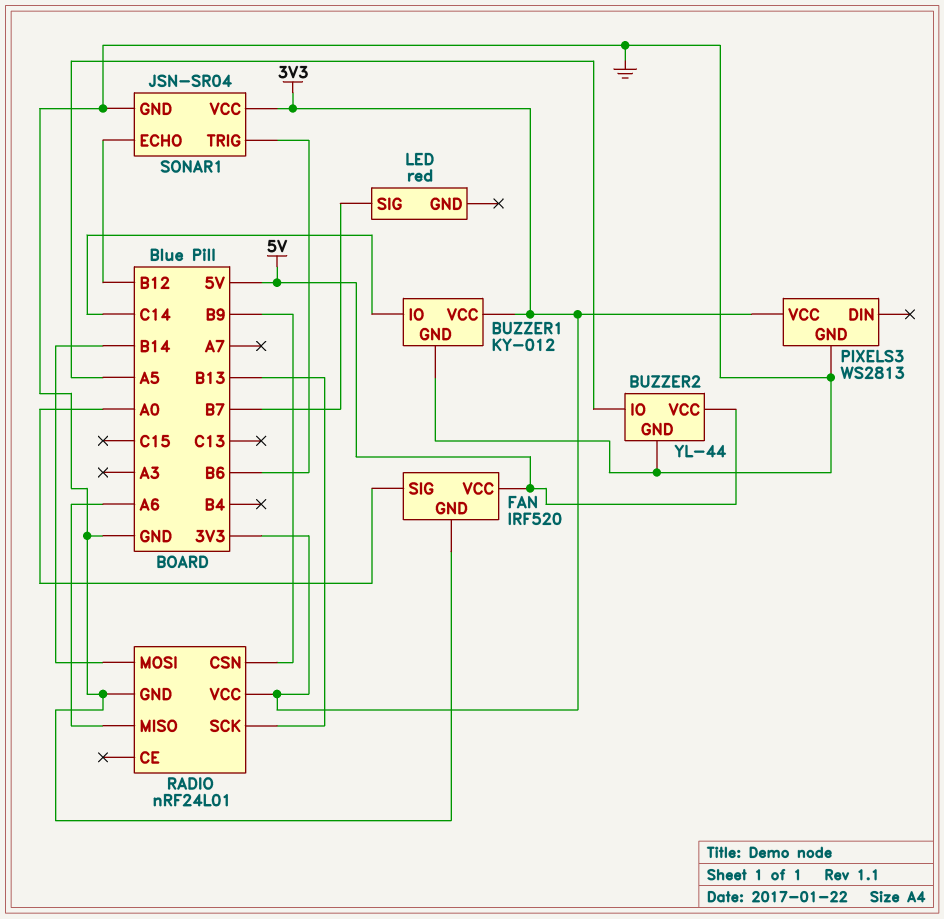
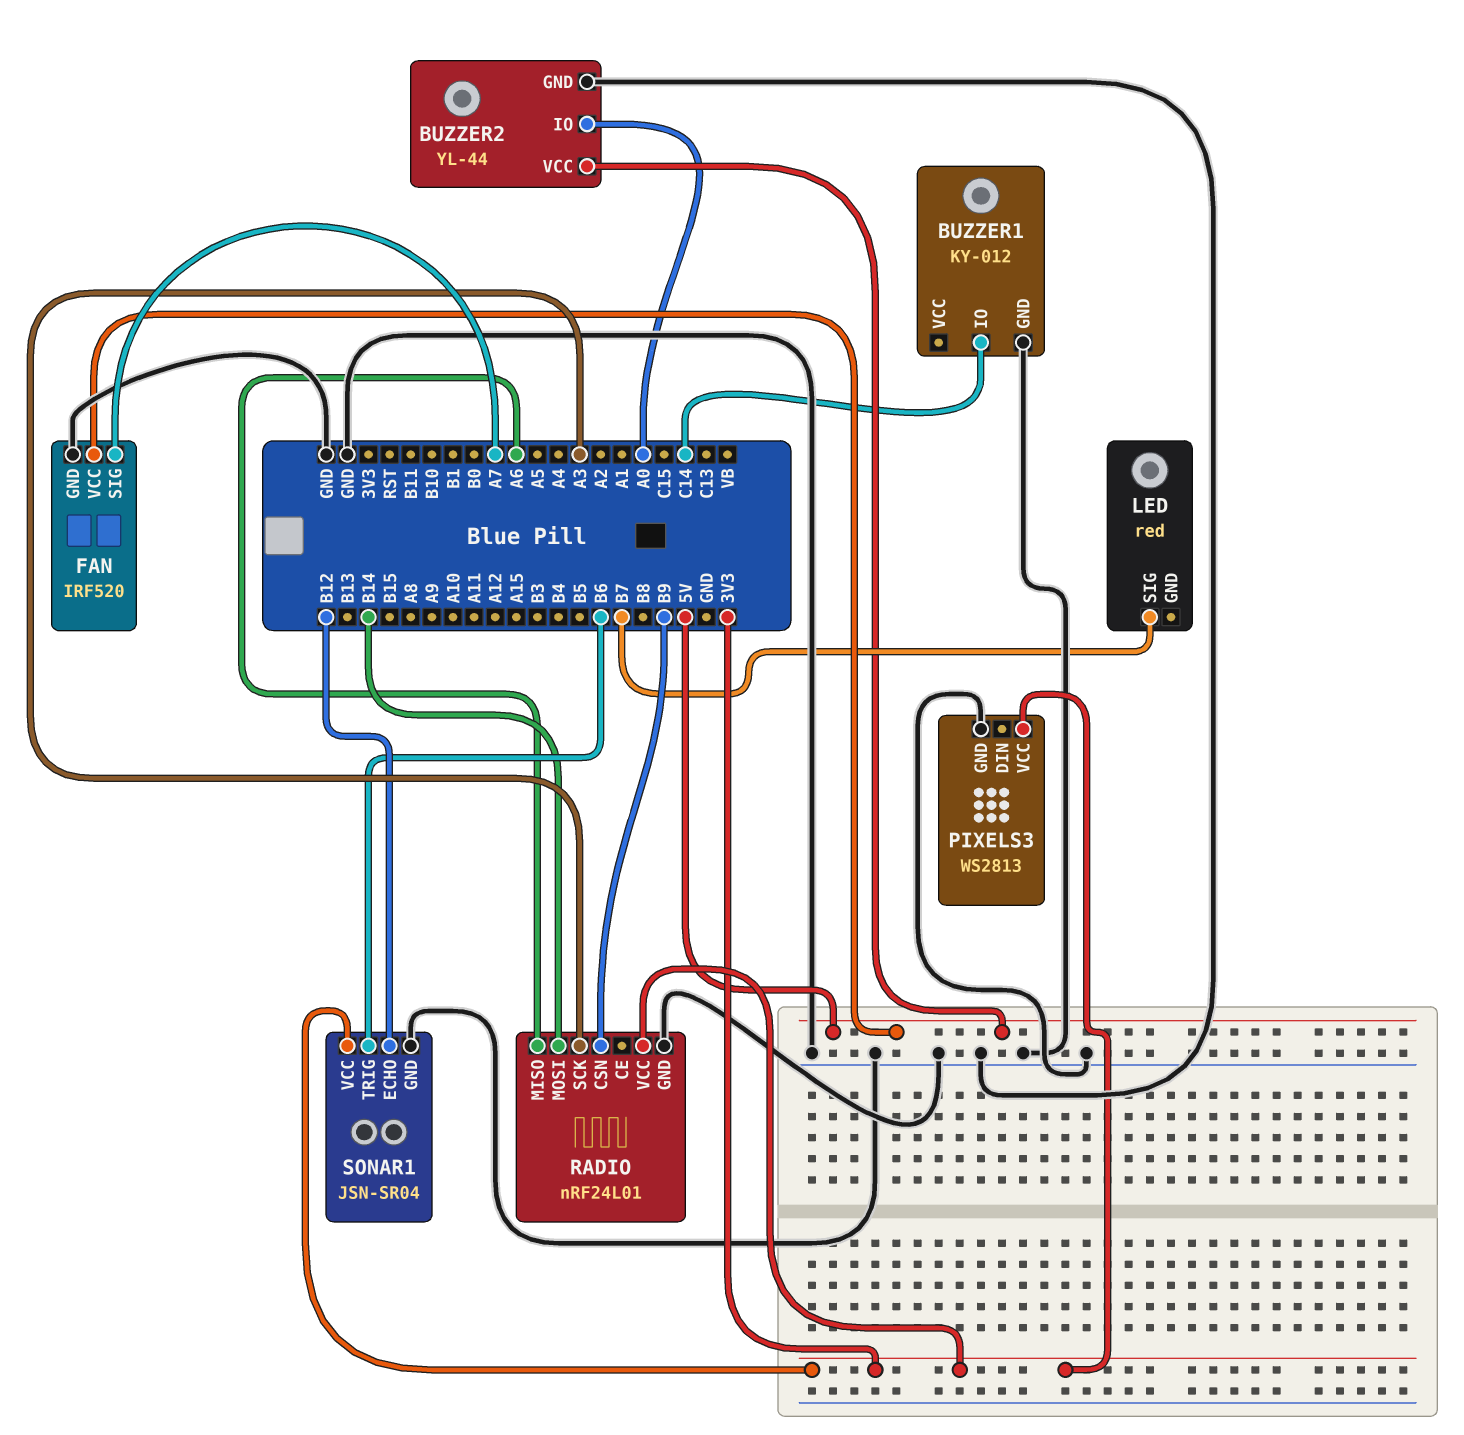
BUZZER1 pin VCC: 3V3 -> none
BUZZER2 pin IO: A5 -> A0
FAN pin SIG: A0 -> A7
RADIO pin SCK: B13 -> A3

